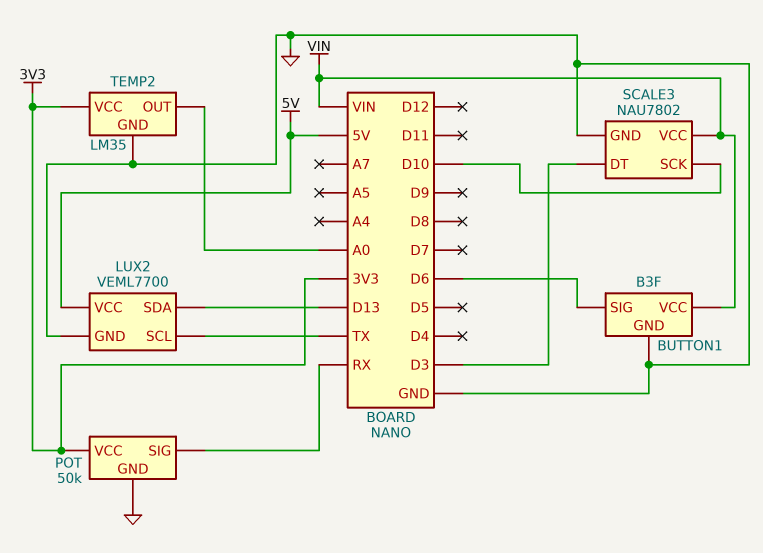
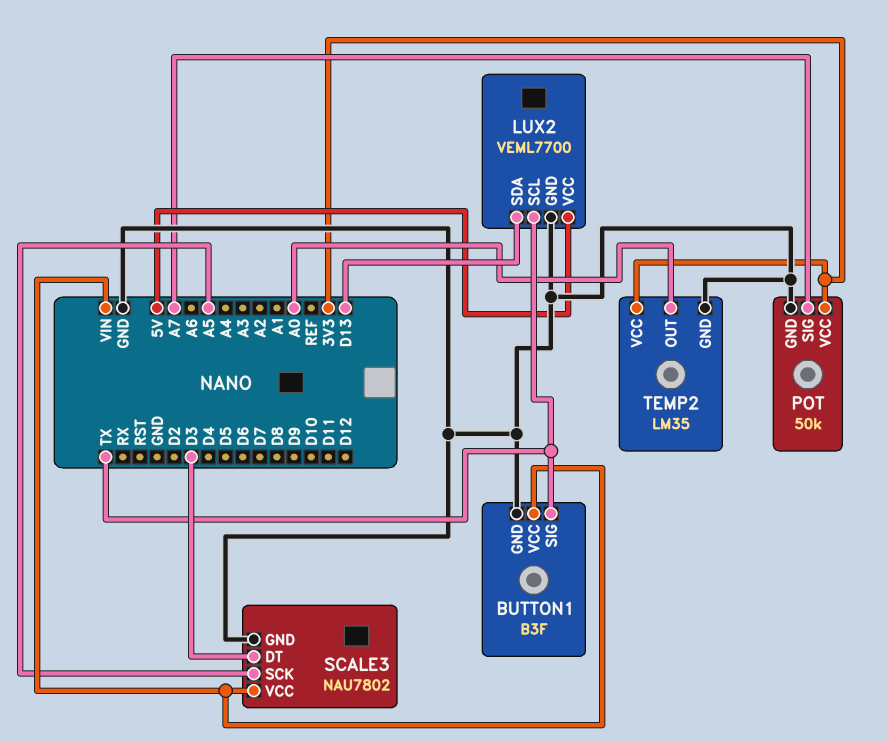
BUTTON1 pin SIG: D6 -> TX
POT pin SIG: RX -> A7
SCALE3 pin SCK: D10 -> A5

